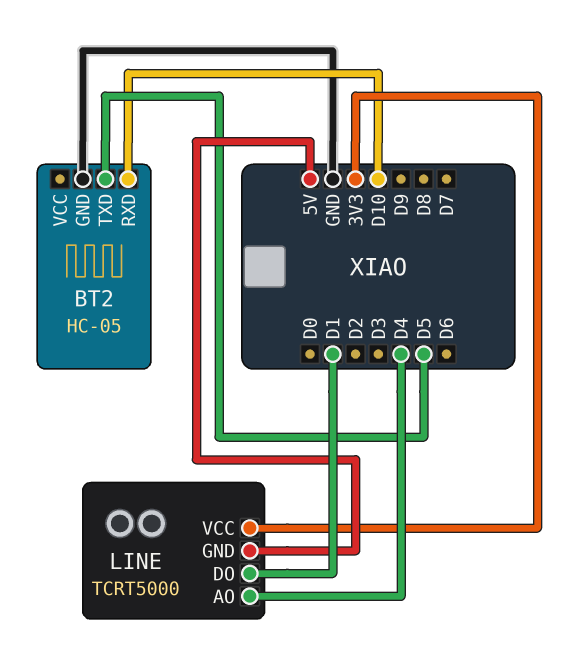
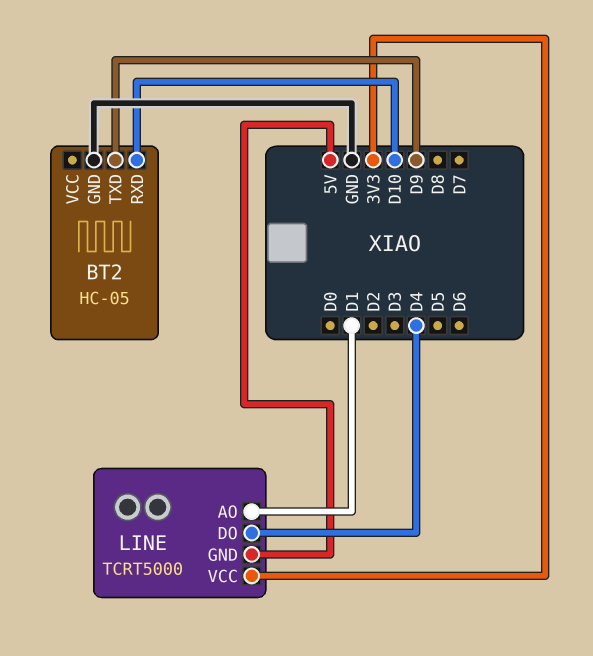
BT2 pin TXD: D5 -> D9
LINE pin AO: D4 -> D1
LINE pin DO: D1 -> D4

